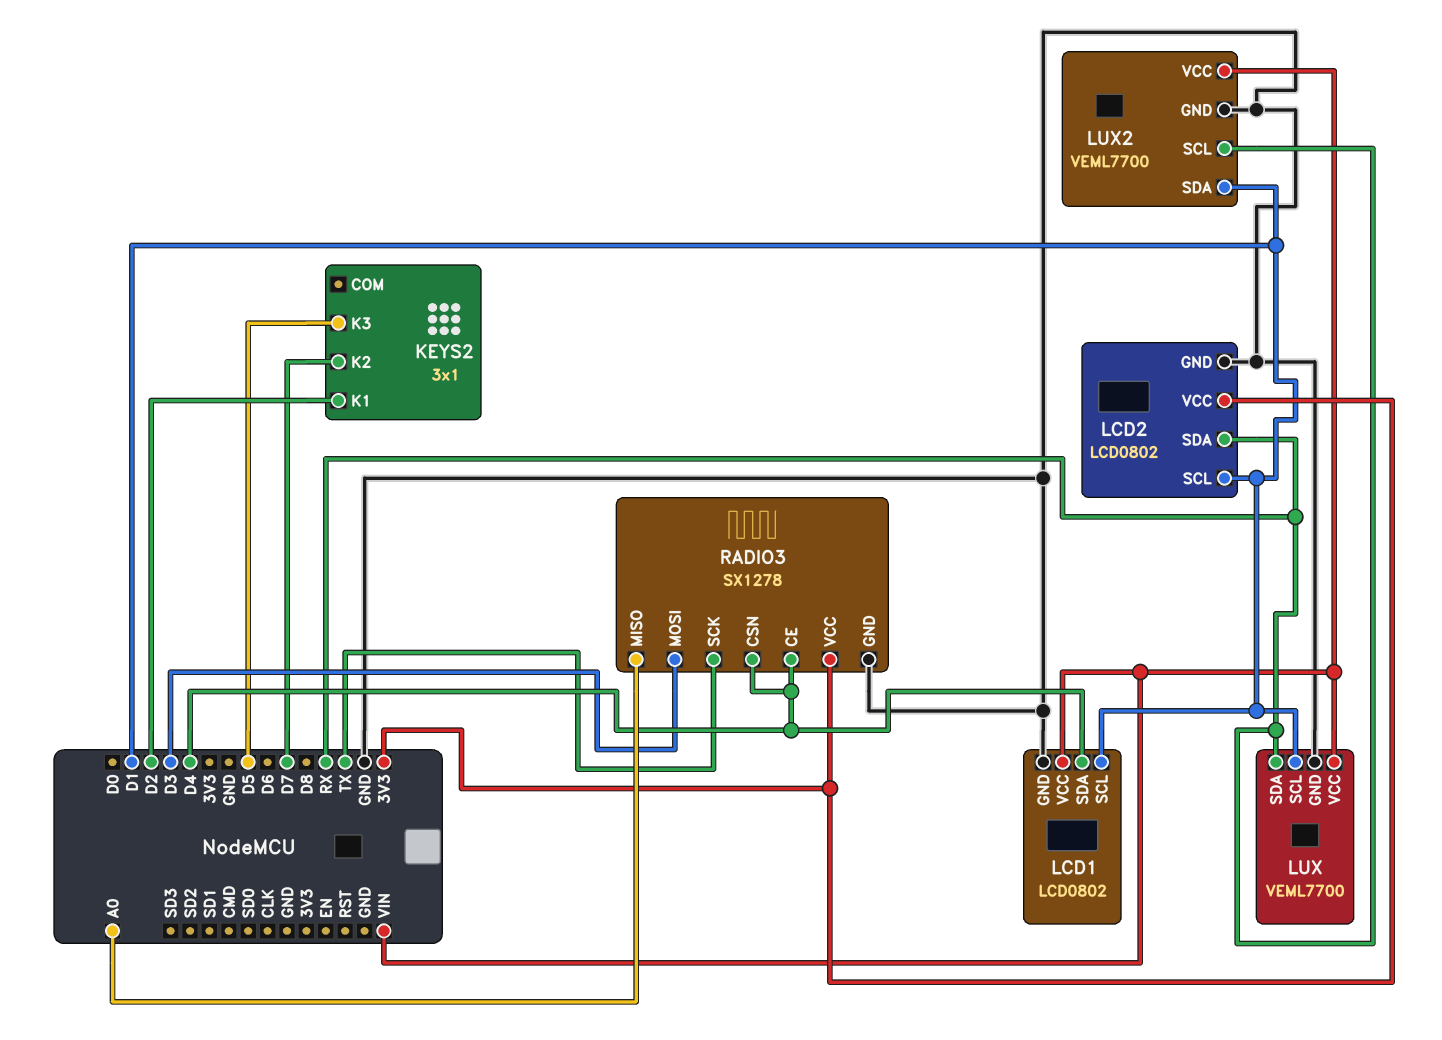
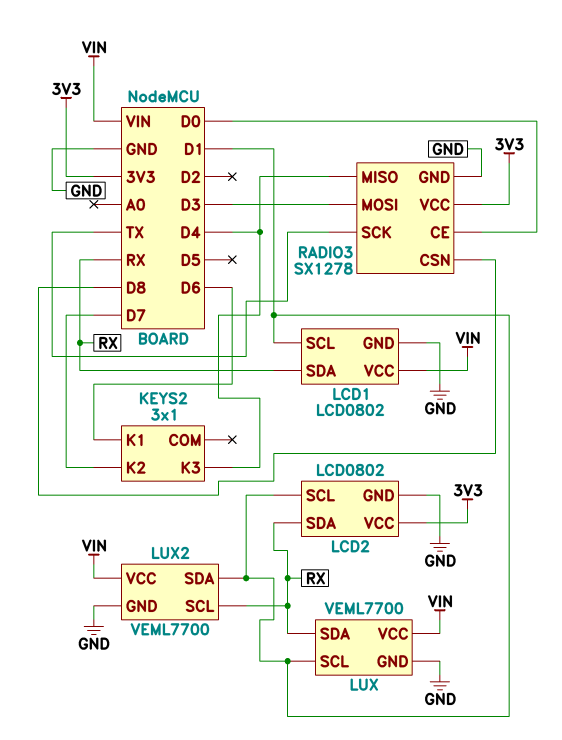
KEYS2 pin K1: D2 -> D6
KEYS2 pin K3: D5 -> D4
LCD1 pin SDA: D4 -> RX
RADIO3 pin CE: D4 -> D0
RADIO3 pin CSN: D4 -> D8
RADIO3 pin MISO: A0 -> D4

